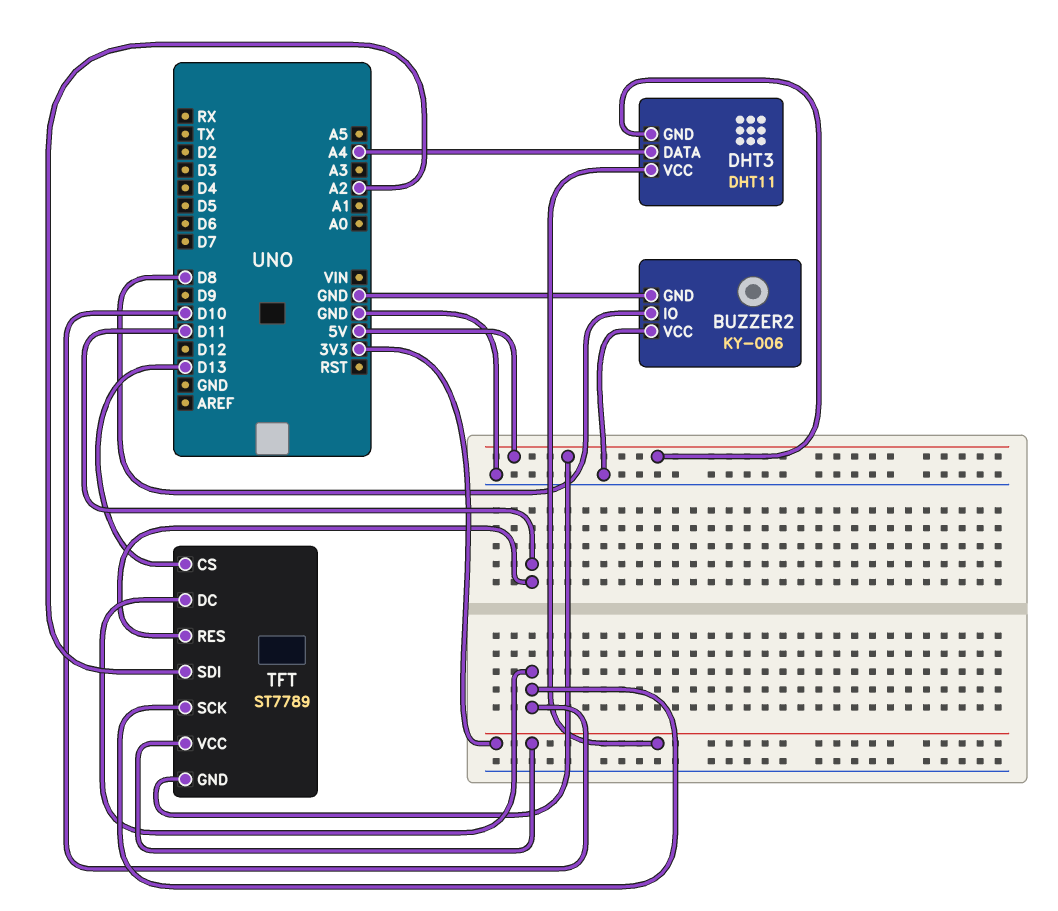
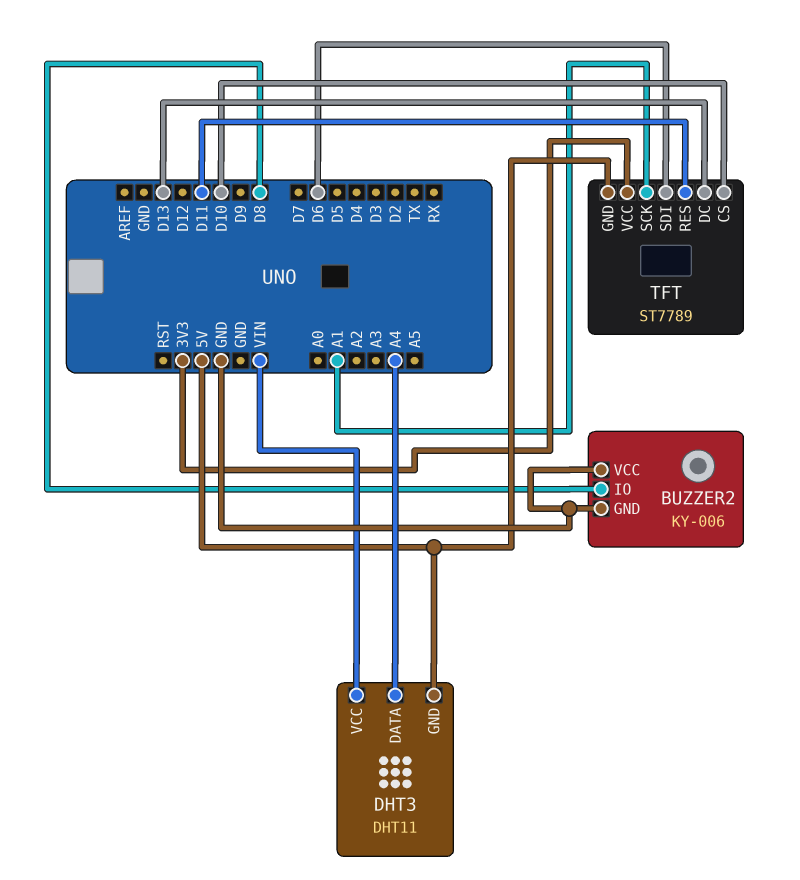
DHT3 pin VCC: 3V3 -> VIN
TFT pin CS: D13 -> D10
TFT pin DC: D10 -> D13
TFT pin SCK: D10 -> A1
TFT pin SDI: A2 -> D6

